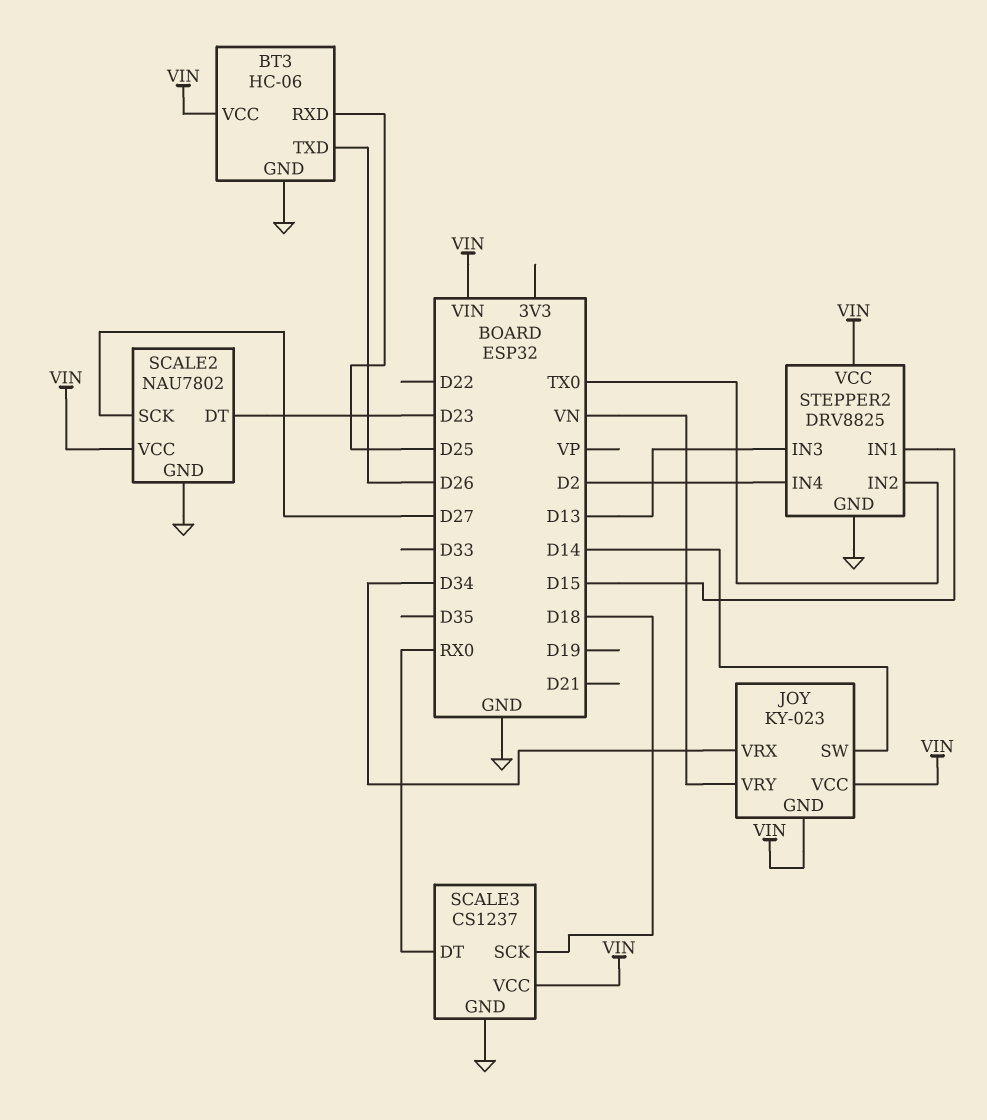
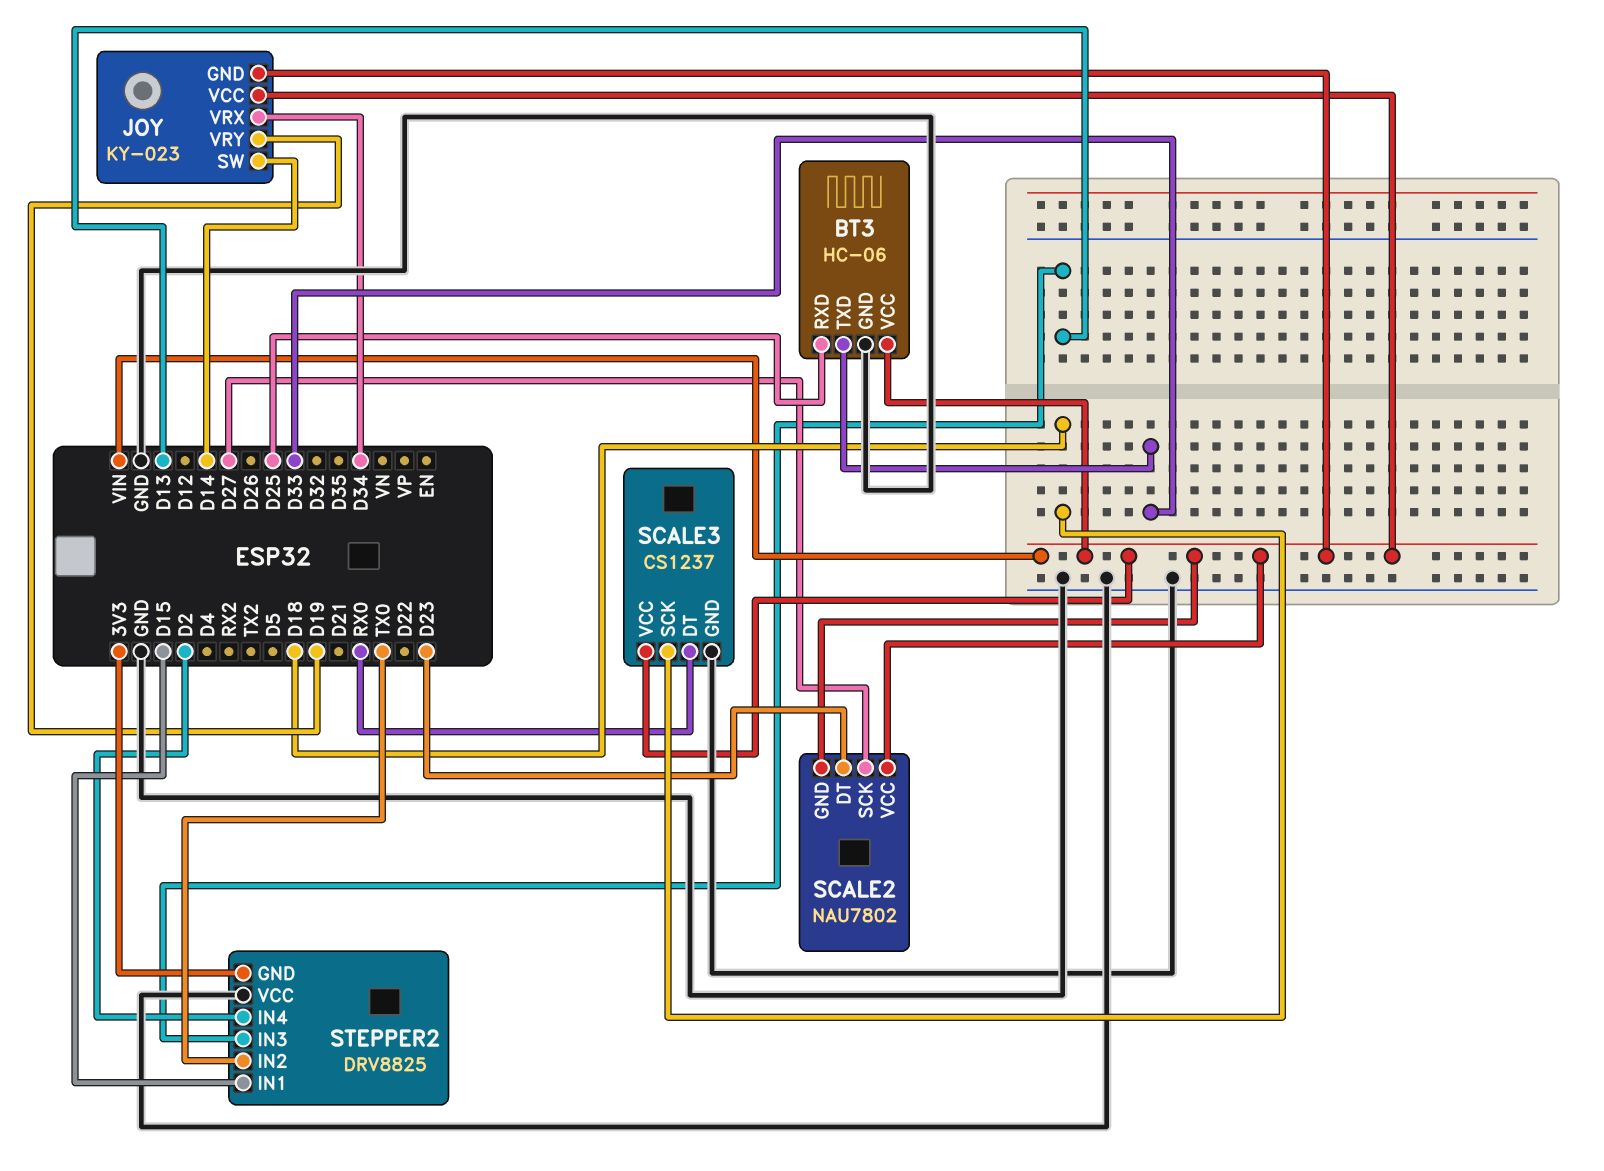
BT3 pin TXD: D26 -> D33
JOY pin VRY: VN -> D19
SCALE2 pin GND: GND -> VIN
STEPPER2 pin GND: GND -> 3V3
STEPPER2 pin VCC: VIN -> GND

